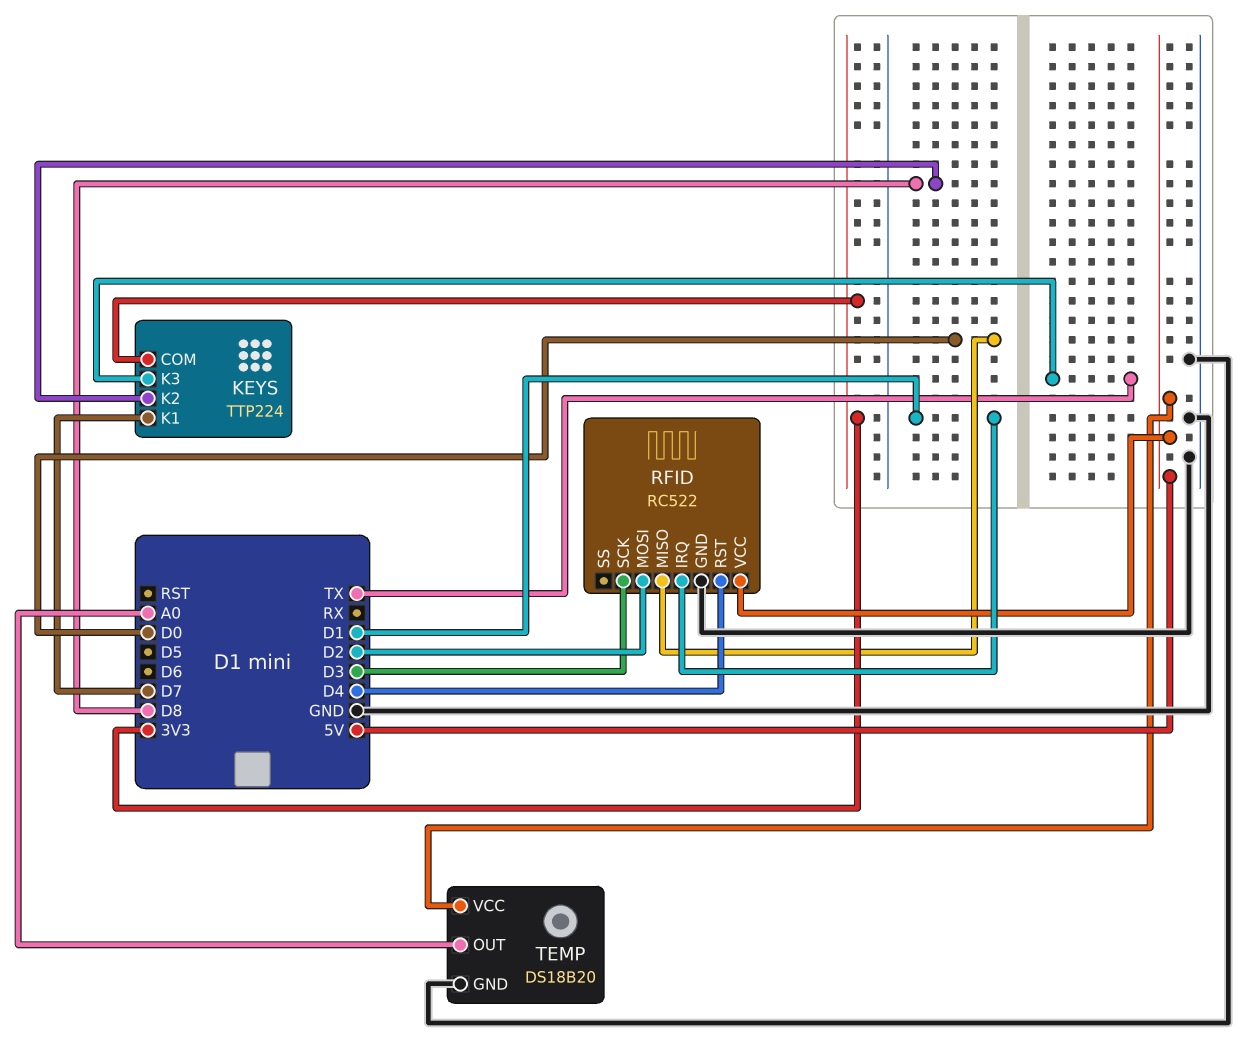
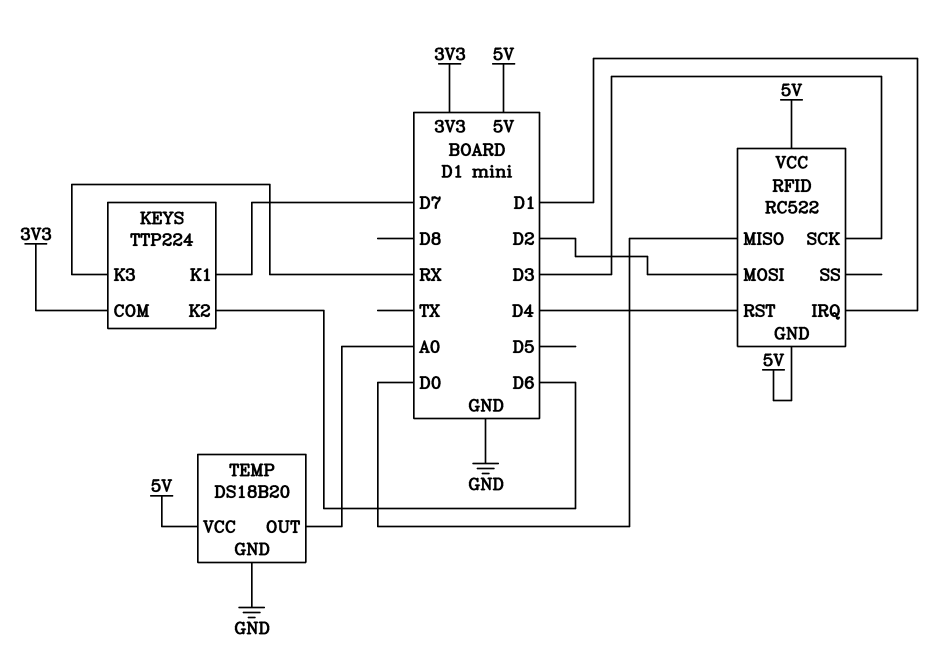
KEYS pin K2: D8 -> D6
KEYS pin K3: TX -> RX
RFID pin GND: GND -> 5V

